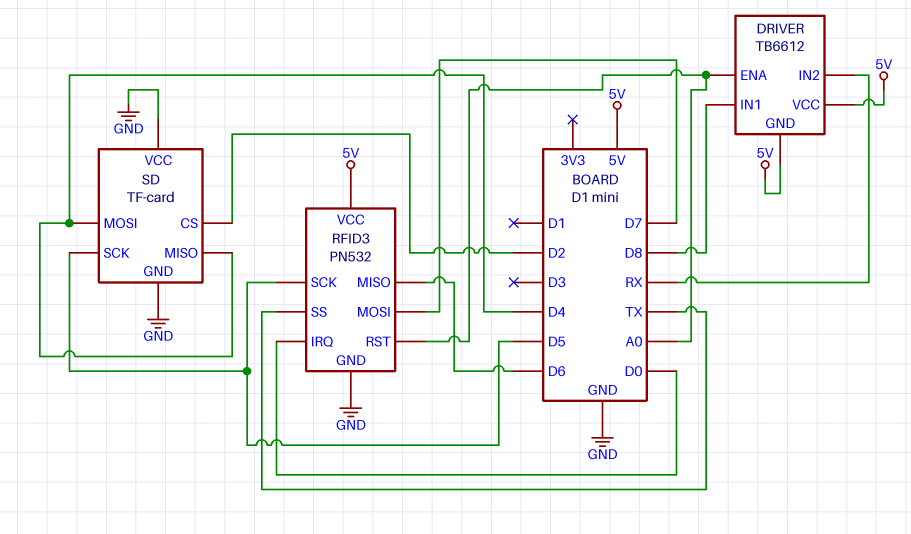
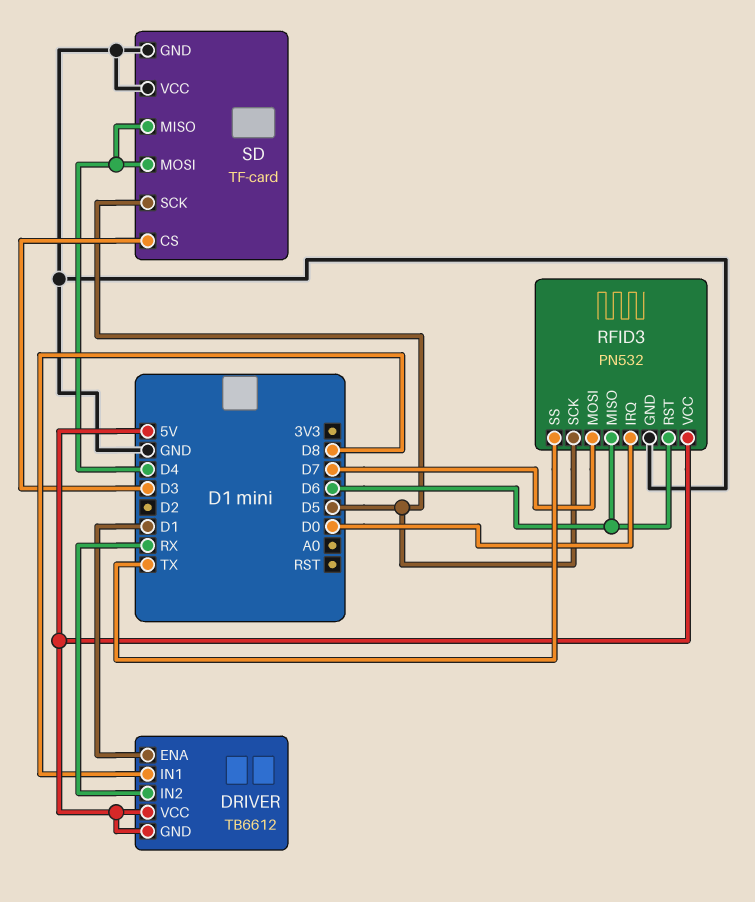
DRIVER pin ENA: A0 -> D1
RFID3 pin RST: A0 -> D6
SD pin CS: D2 -> D3

